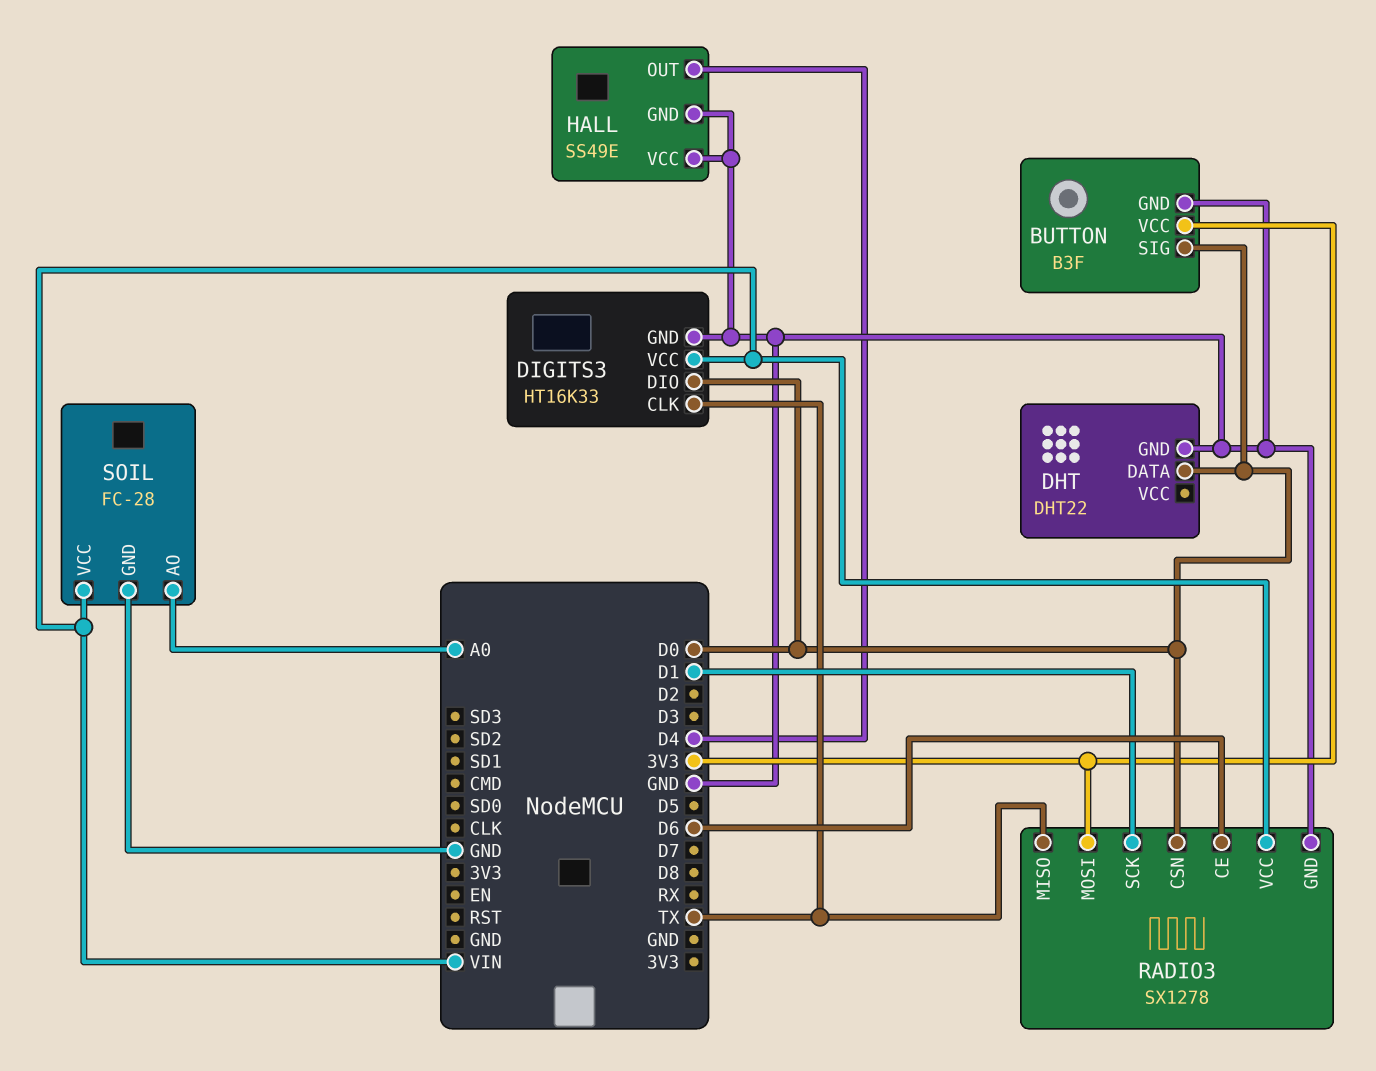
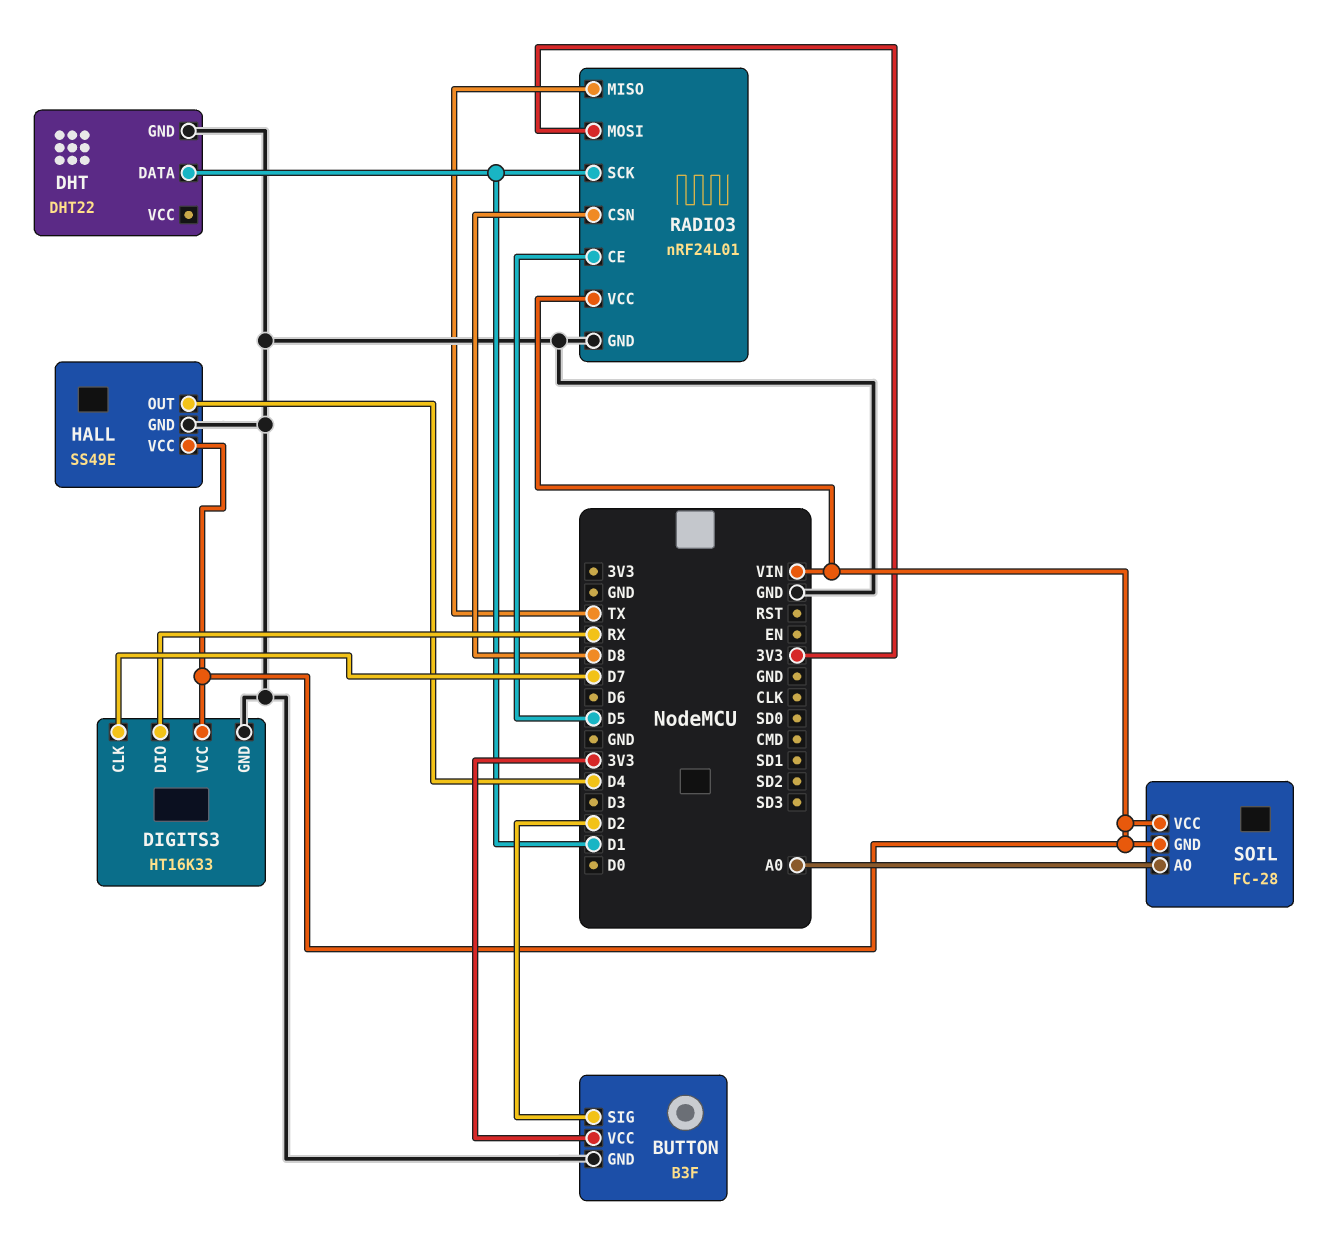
BUTTON pin SIG: D0 -> D2
DHT pin DATA: D0 -> D1
DIGITS3 pin CLK: TX -> D7
DIGITS3 pin DIO: D0 -> RX
HALL pin VCC: GND -> VIN
RADIO3: SX1278 -> nRF24L01
RADIO3 pin CE: D6 -> D5
RADIO3 pin CSN: D0 -> D8
SOIL pin GND: GND -> VIN

